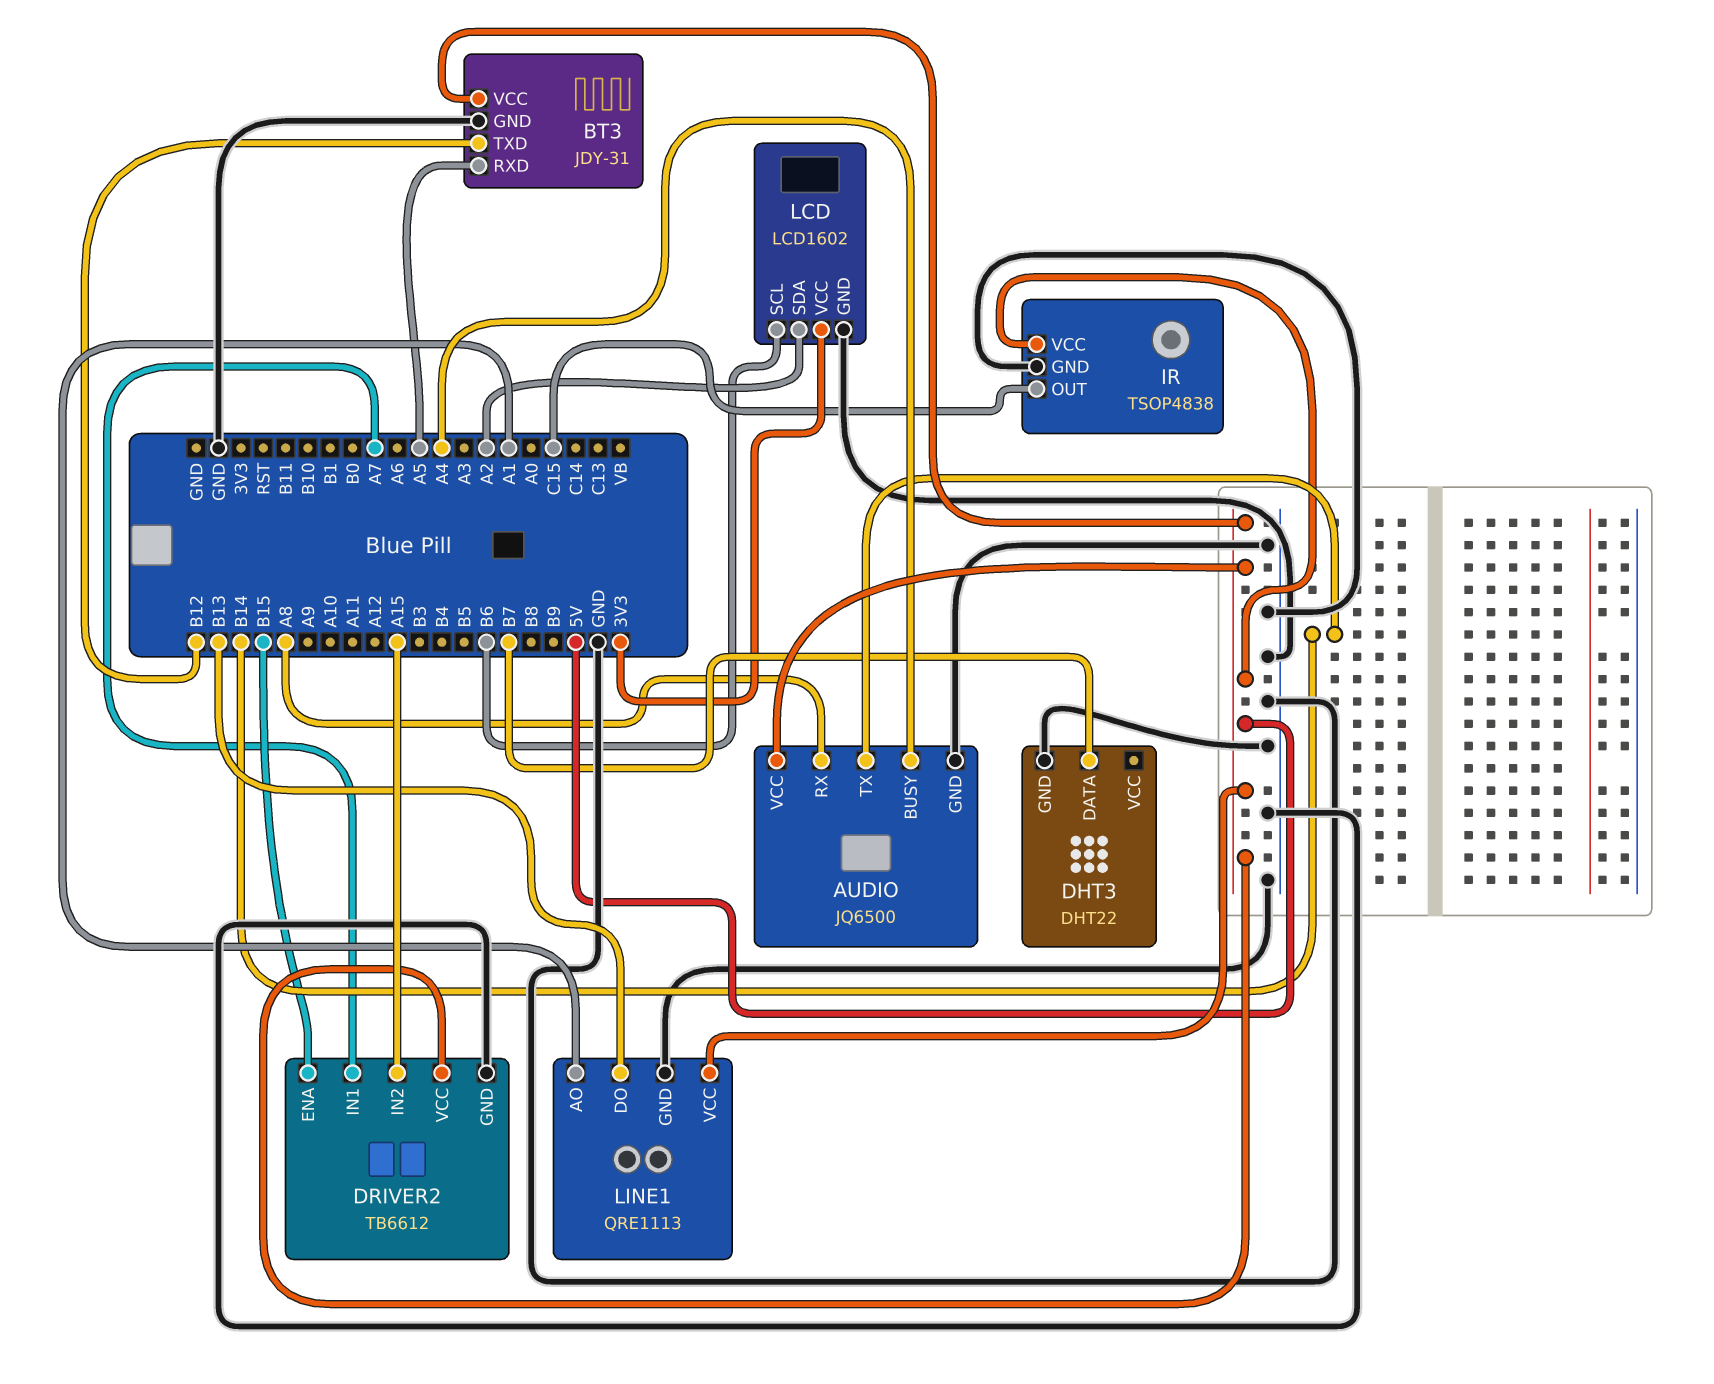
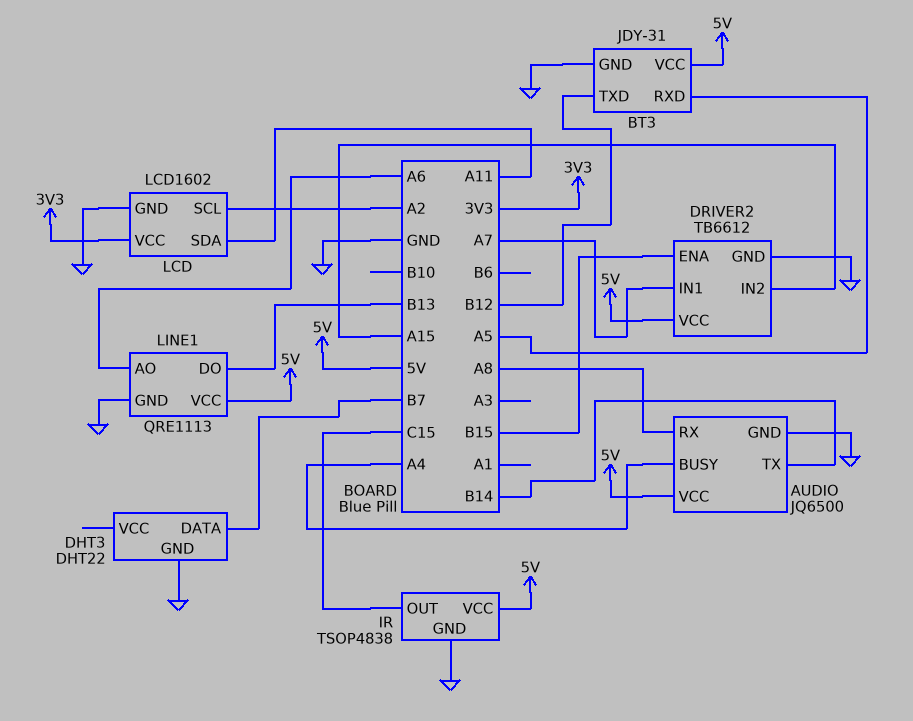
LCD pin SCL: B6 -> A2
LCD pin SDA: A2 -> A11
LINE1 pin AO: A1 -> A6

